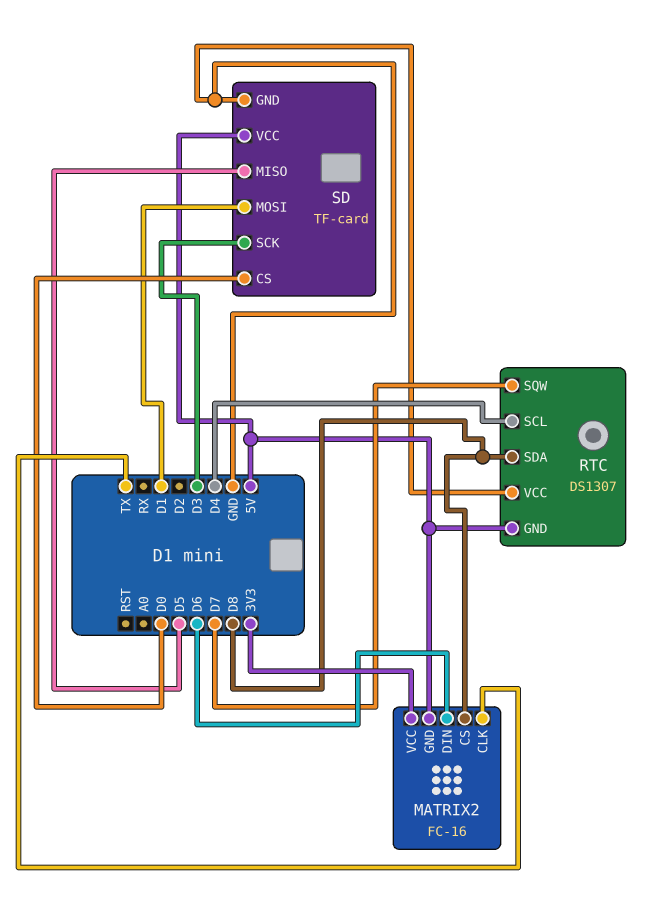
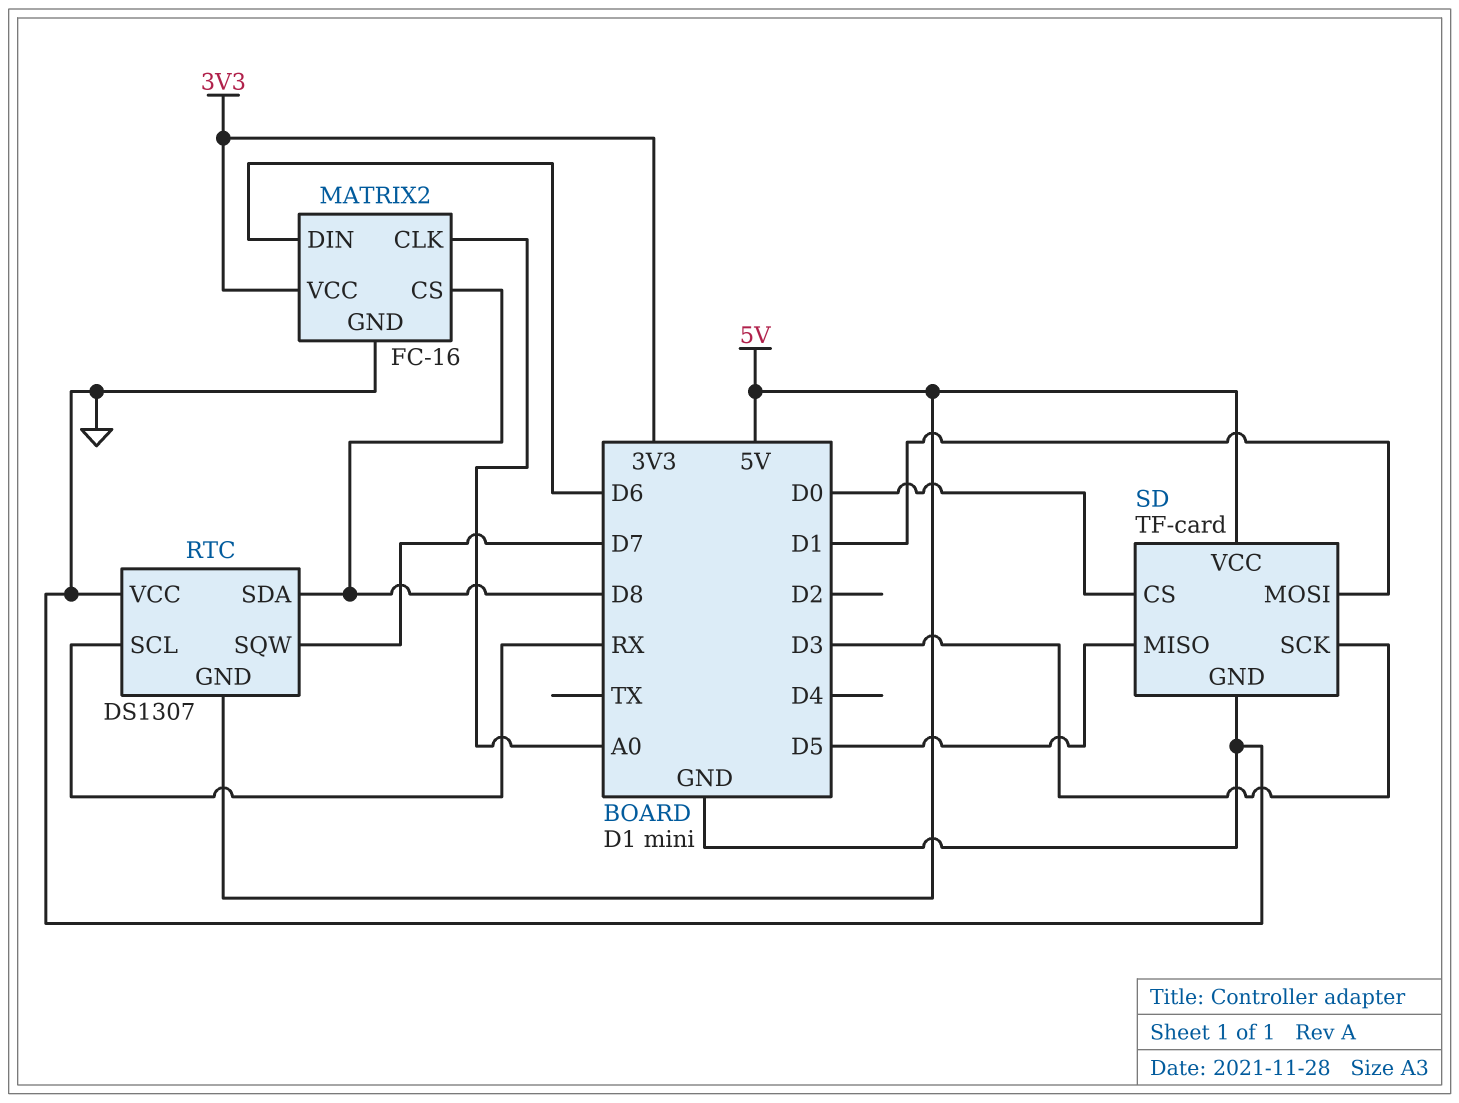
MATRIX2 pin CLK: TX -> A0
MATRIX2 pin GND: 5V -> GND
RTC pin SCL: D4 -> RX

